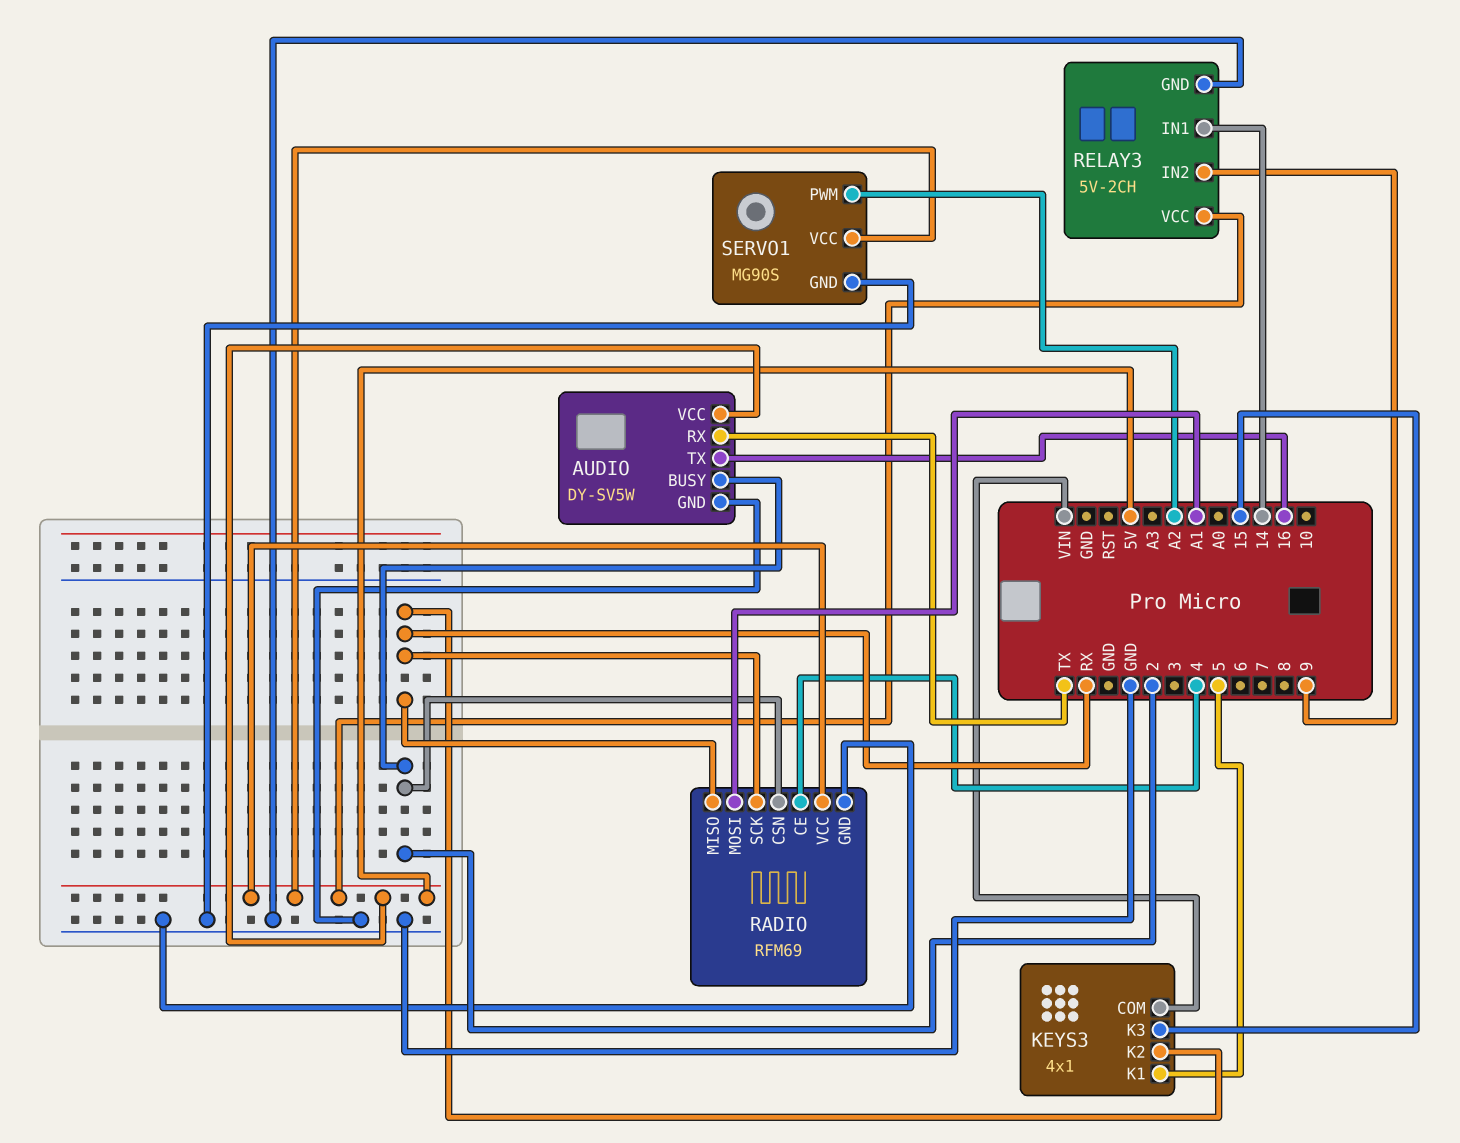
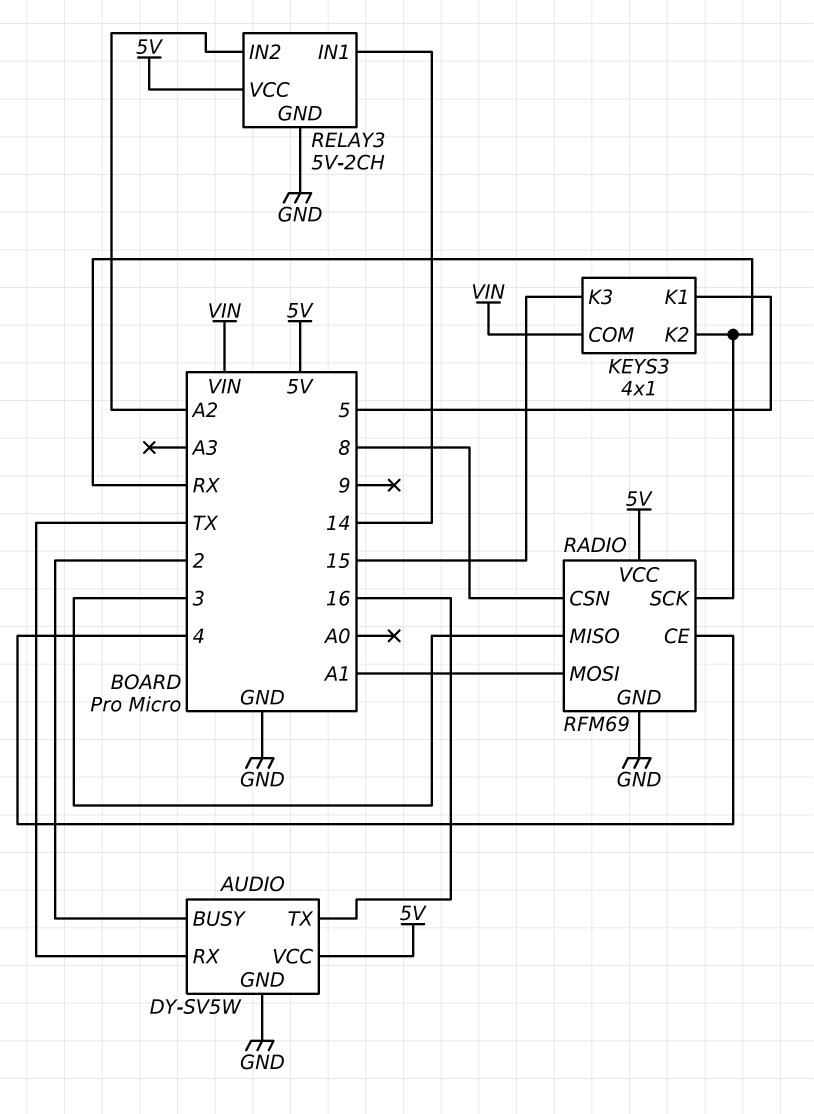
RADIO pin CSN: 2 -> 8
RADIO pin MISO: RX -> 3
RELAY3 pin IN2: 9 -> A2
SERVO1: MG90S -> none
SERVO1 pin GND: GND -> none
SERVO1 pin PWM: A2 -> none
SERVO1 pin VCC: 5V -> none

